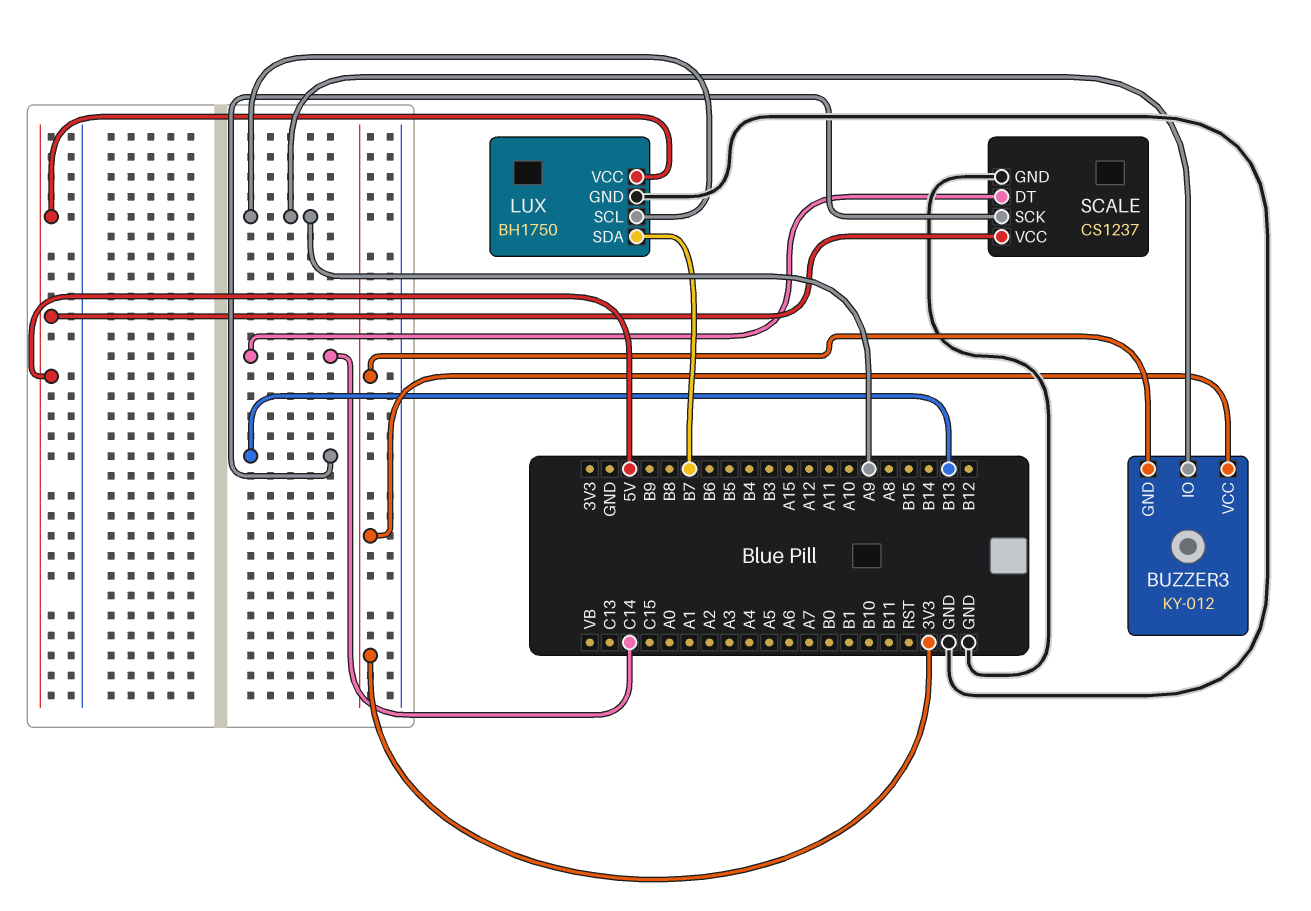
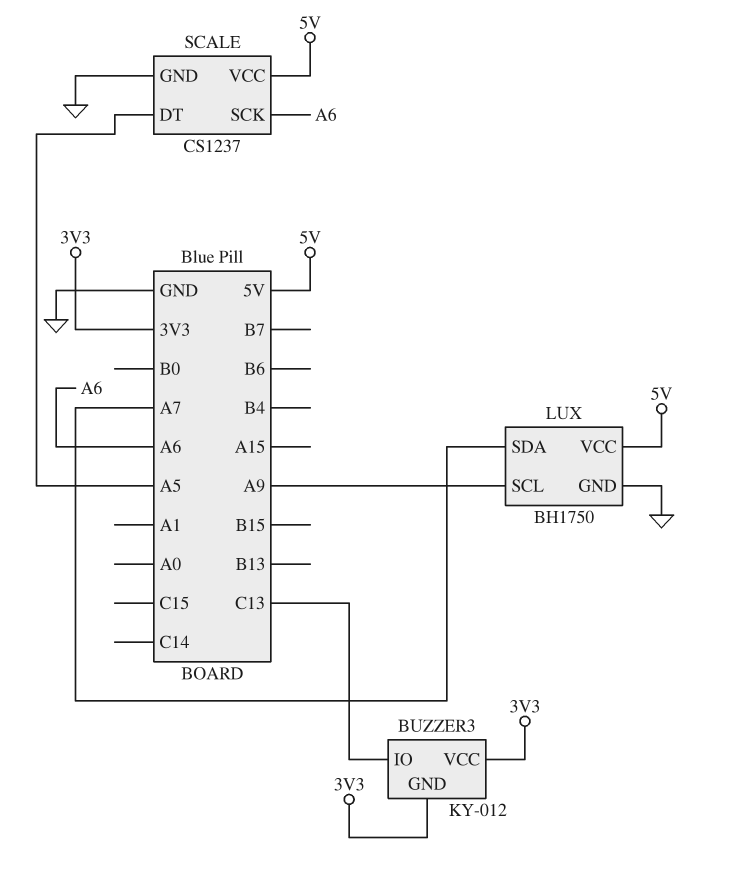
BUZZER3 pin IO: A9 -> C13
LUX pin SDA: B7 -> A7
SCALE pin DT: C14 -> A5
SCALE pin SCK: B13 -> A6

